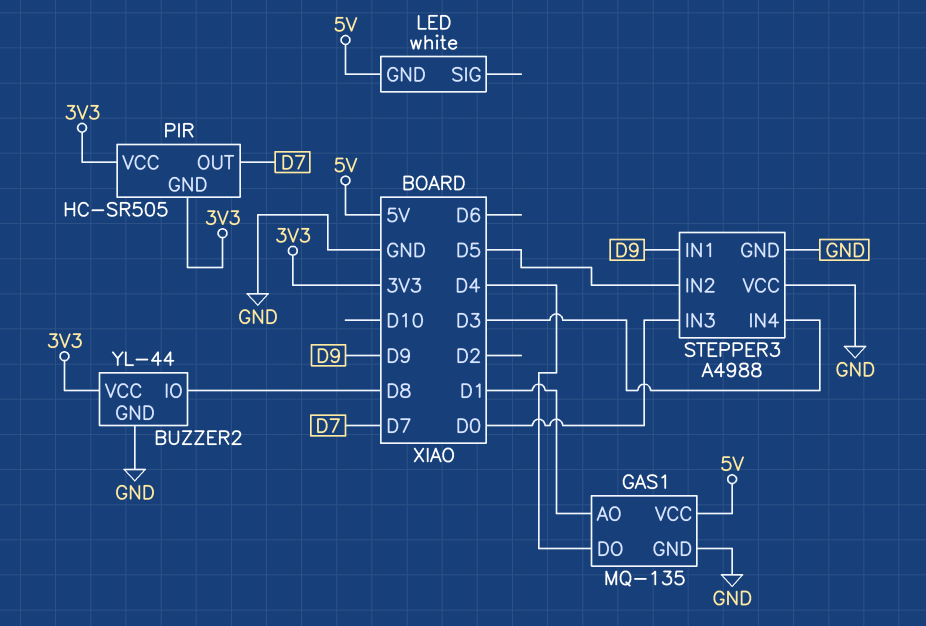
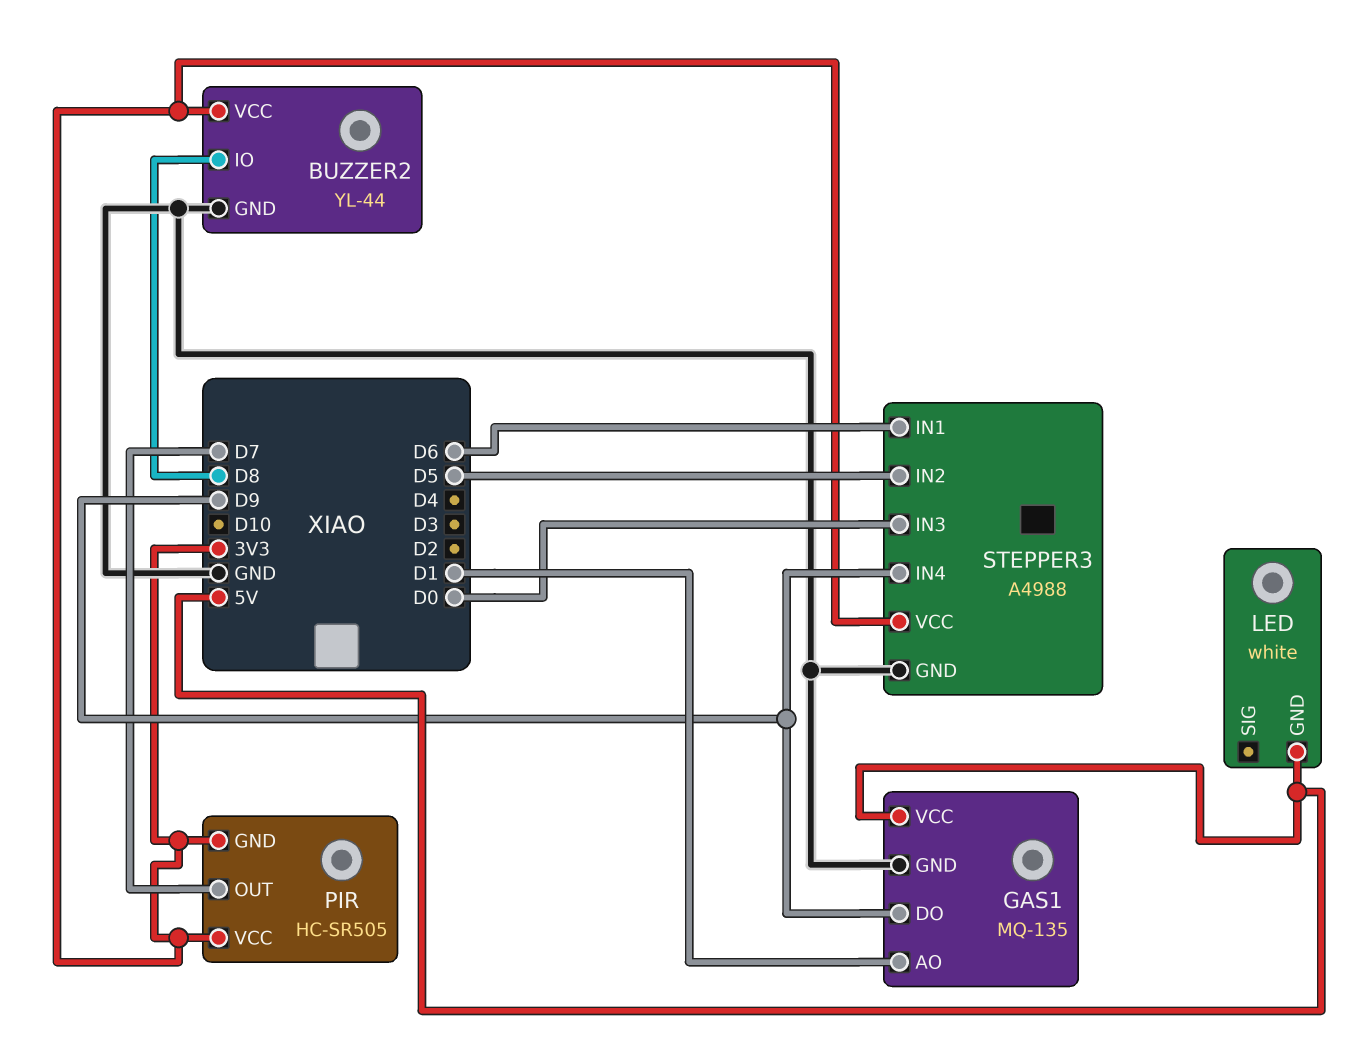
GAS1 pin DO: D4 -> D9
STEPPER3 pin IN1: D9 -> D6
STEPPER3 pin IN4: D3 -> D9
STEPPER3 pin VCC: GND -> 3V3

